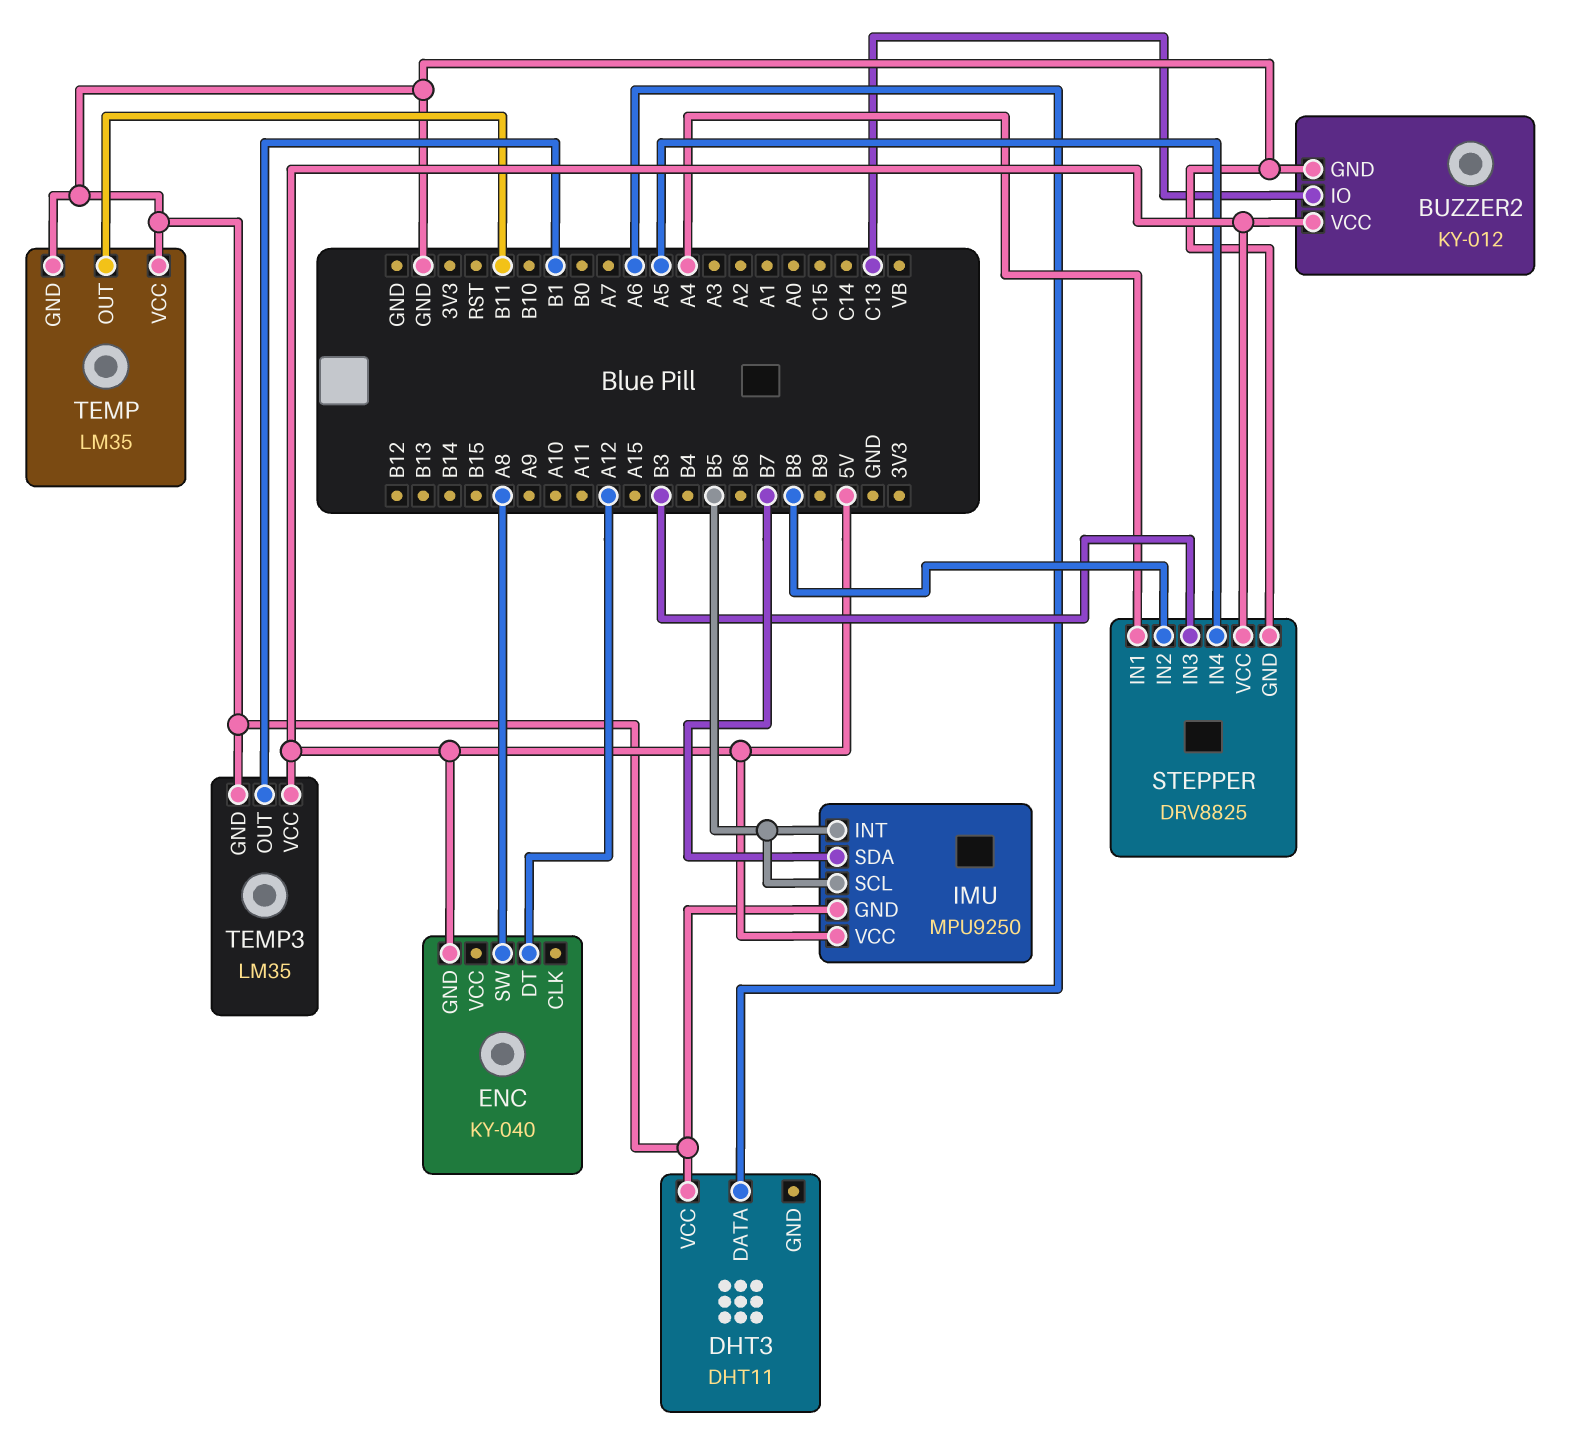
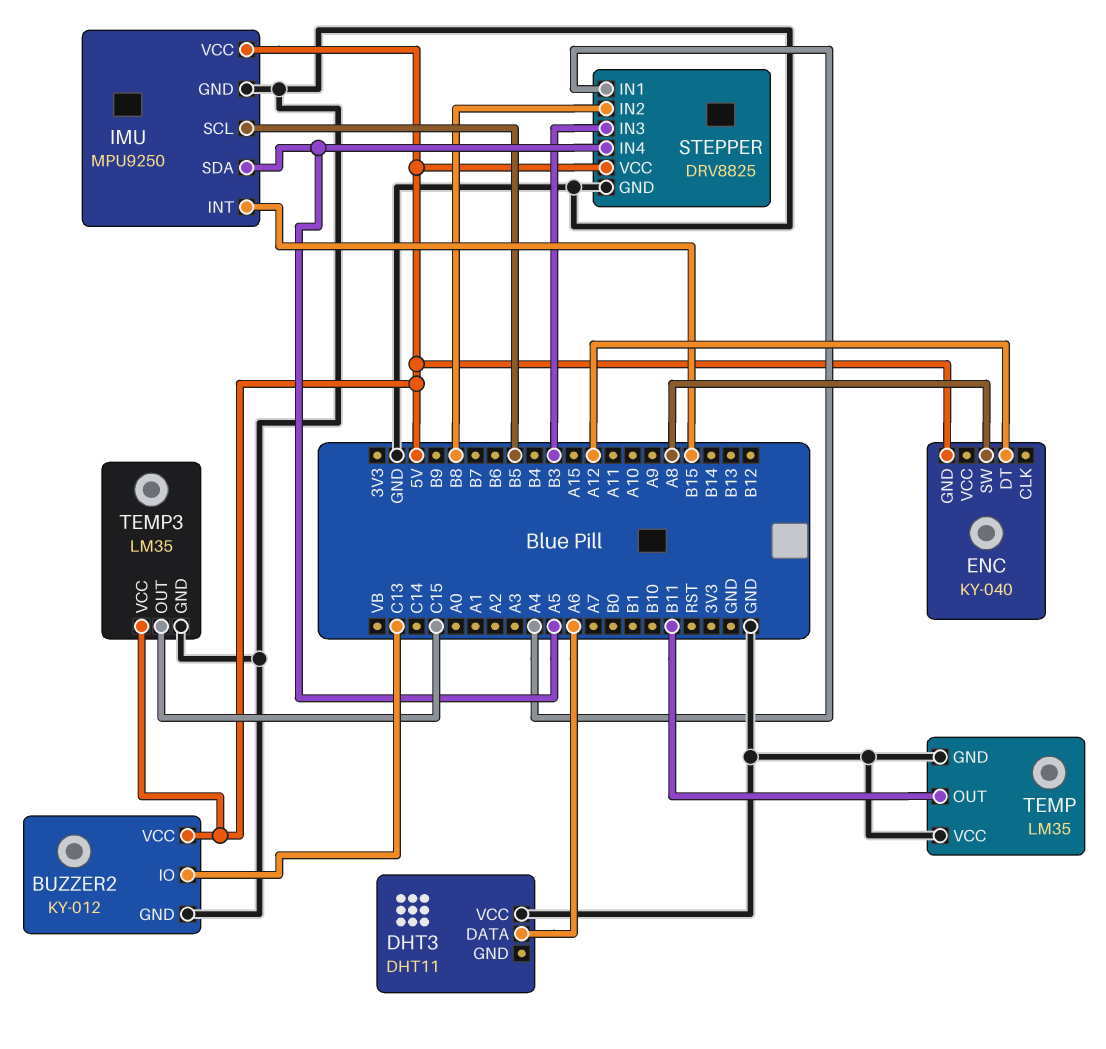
IMU pin INT: B5 -> B15
IMU pin SDA: B7 -> A5
TEMP3 pin OUT: B1 -> C15

